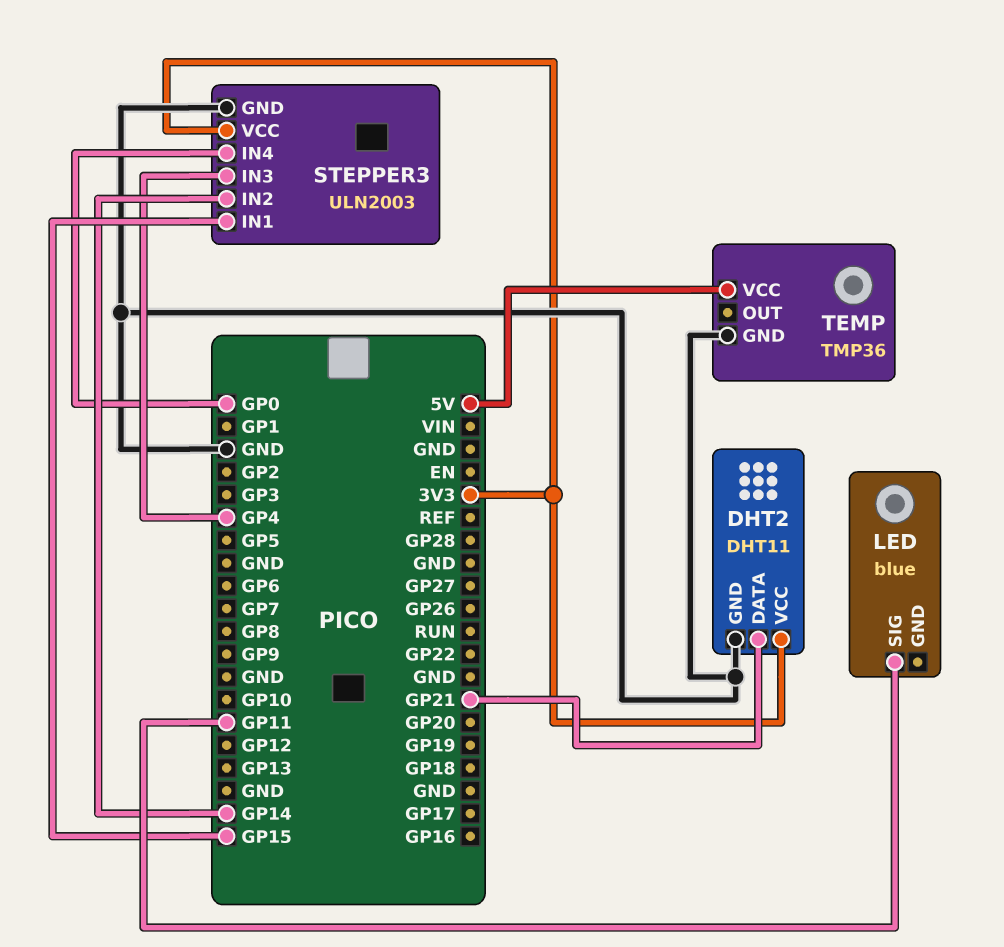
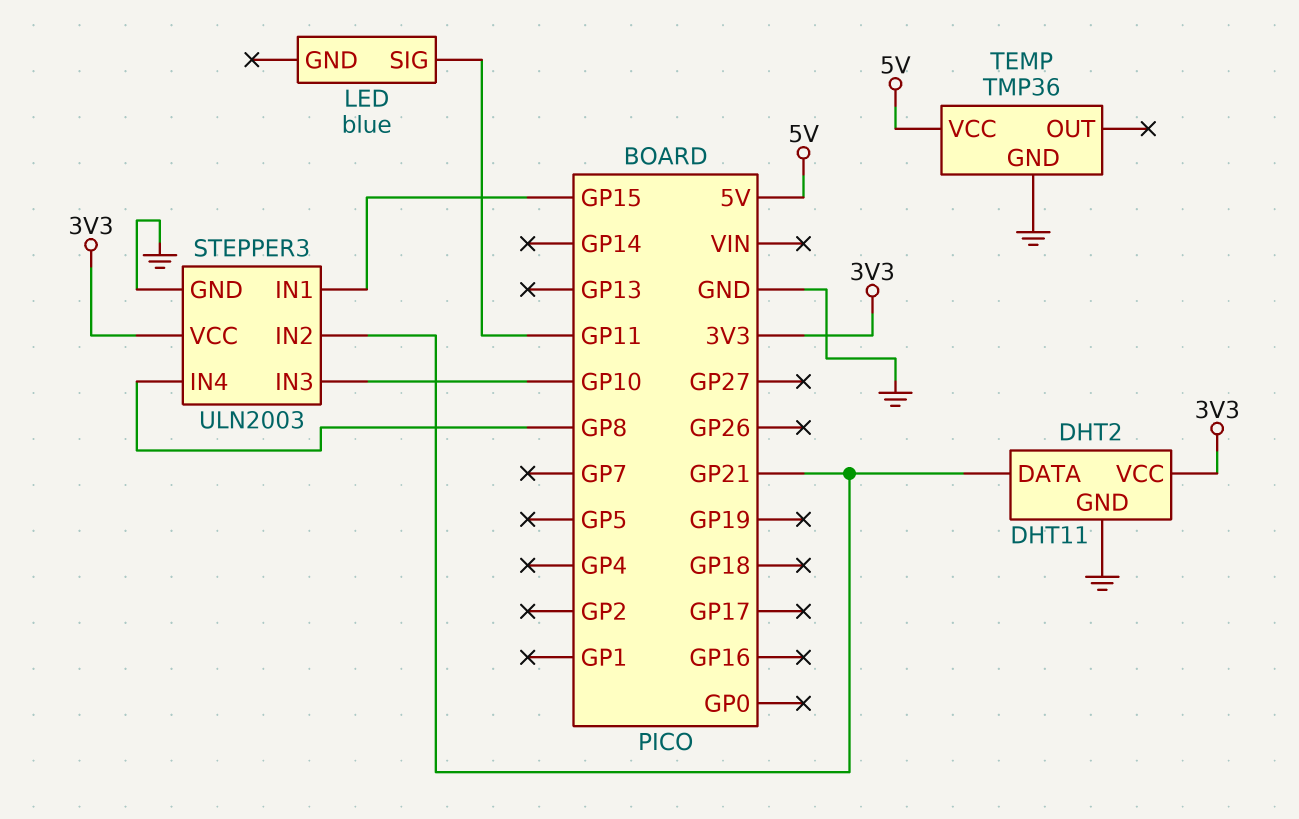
STEPPER3 pin IN2: GP14 -> GP21
STEPPER3 pin IN3: GP4 -> GP10
STEPPER3 pin IN4: GP0 -> GP8

